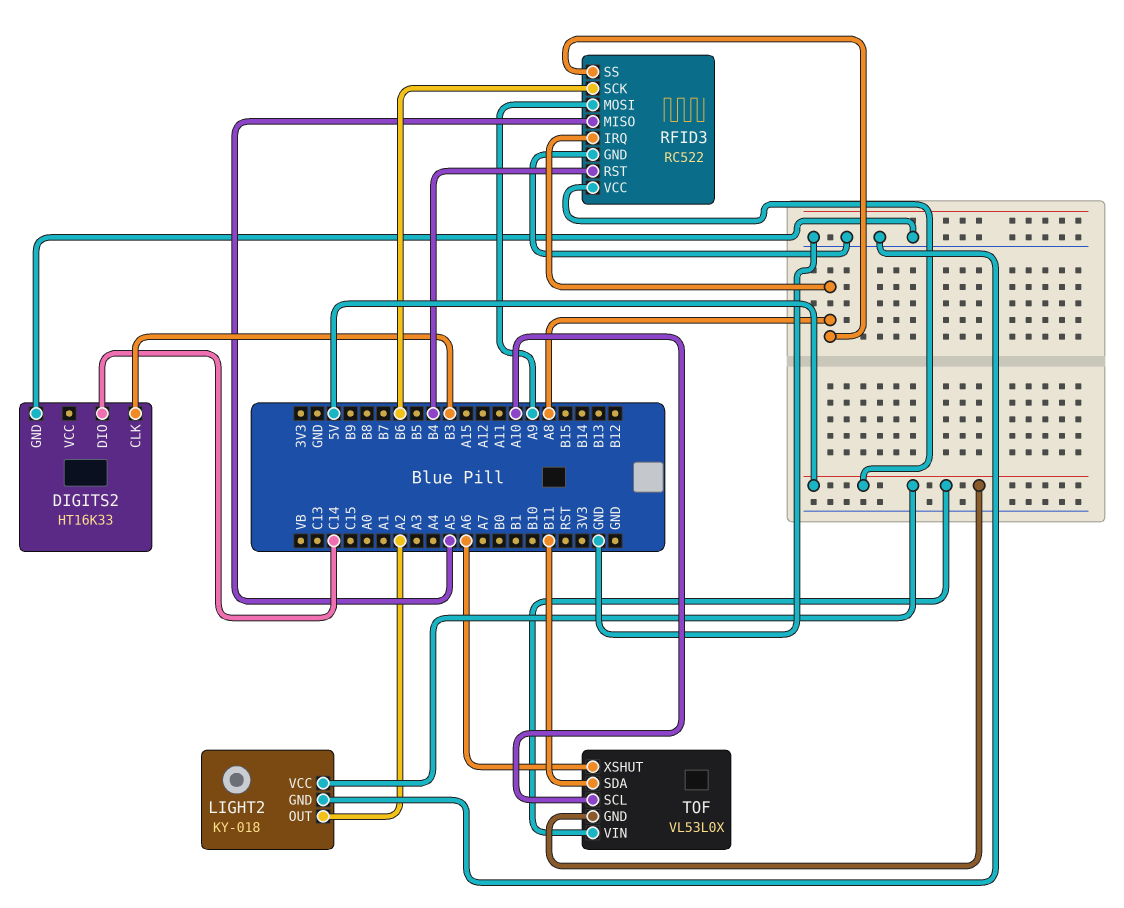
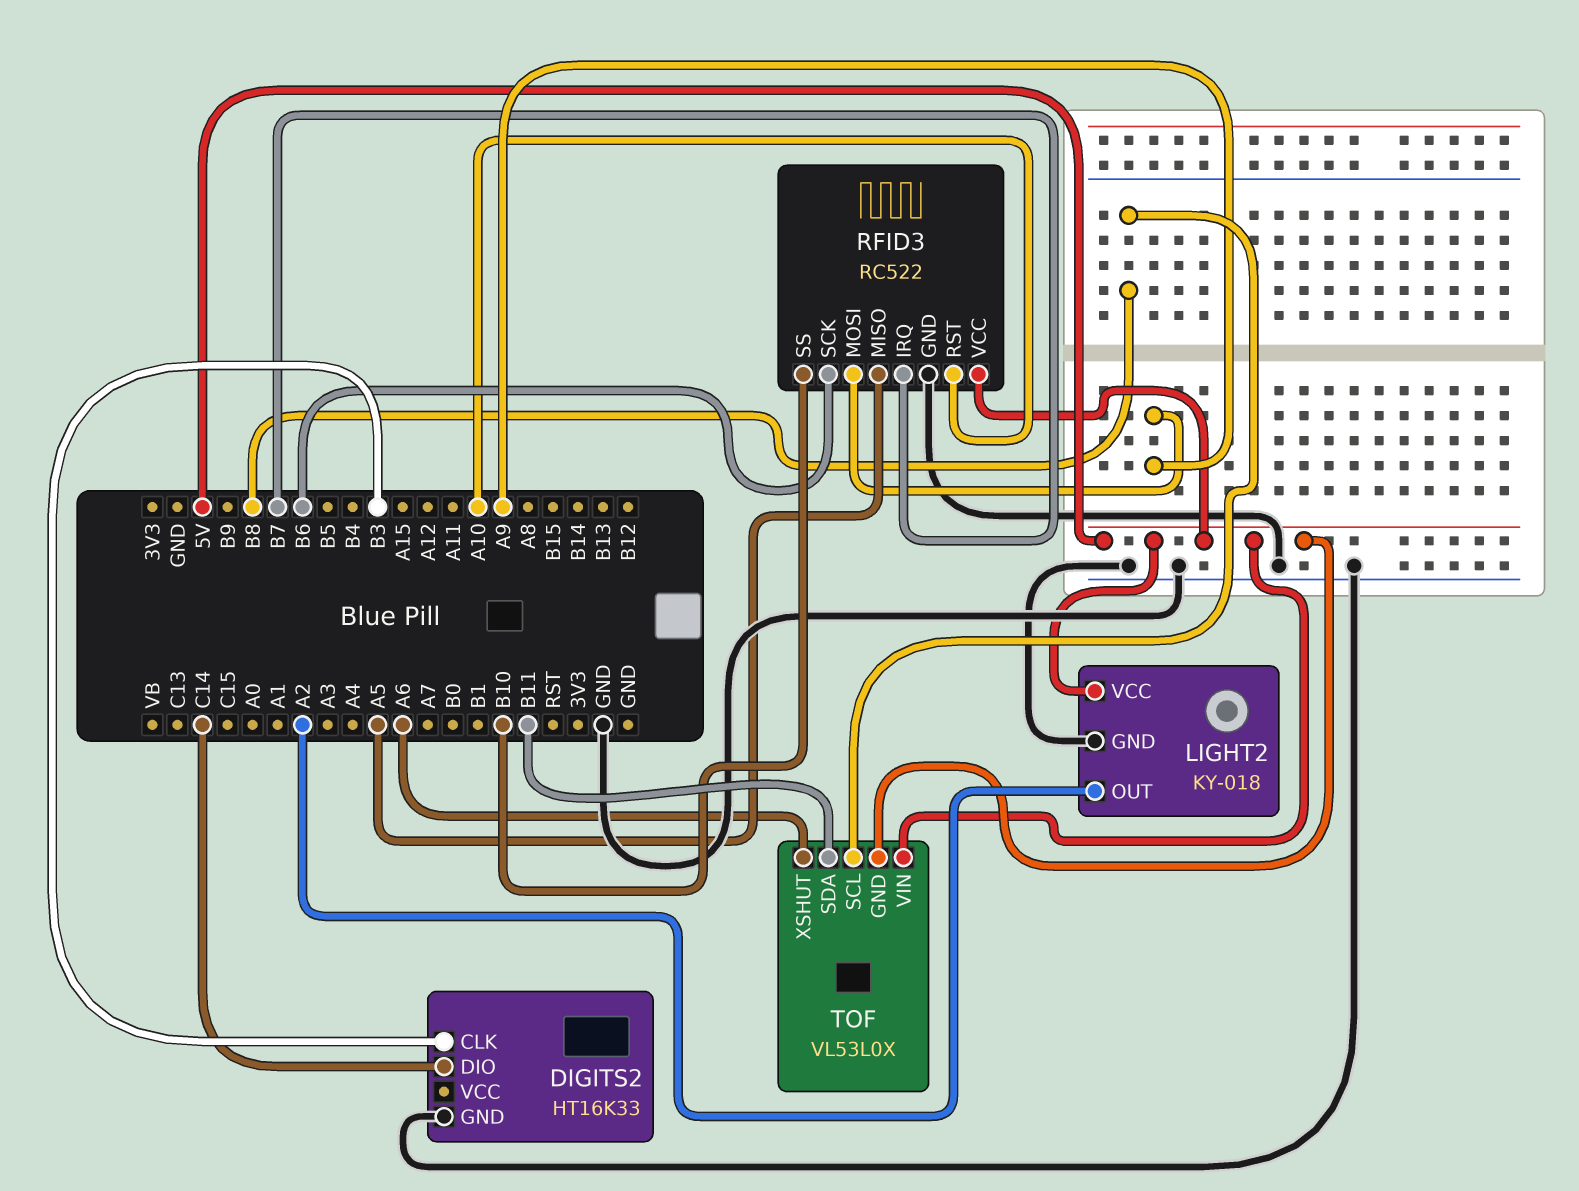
RFID3 pin IRQ: A8 -> B7
RFID3 pin RST: B4 -> A10
RFID3 pin SS: A8 -> B10
TOF pin SCL: A10 -> B8

